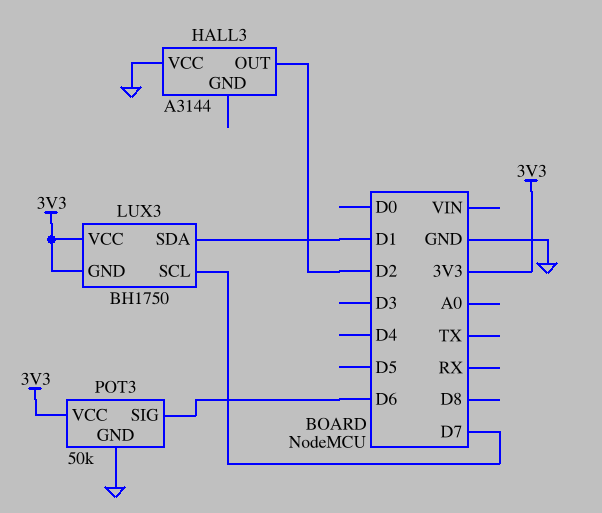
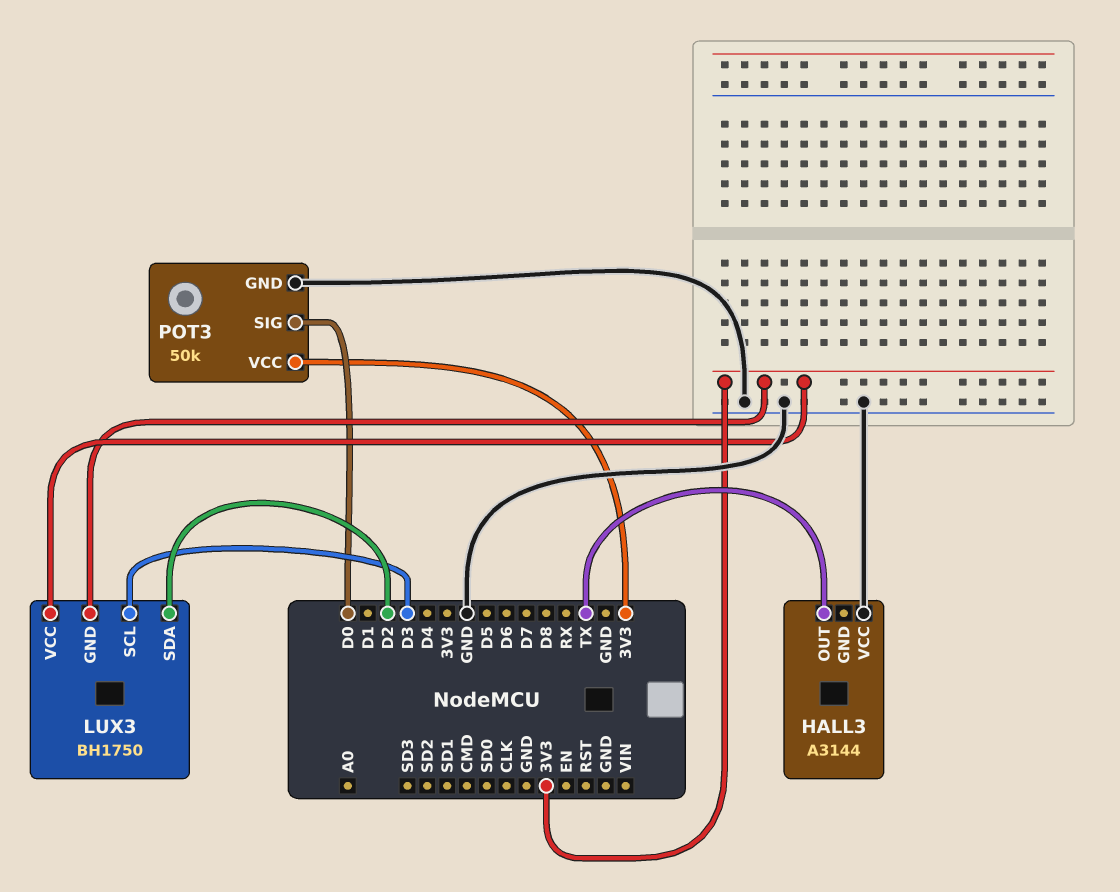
HALL3 pin OUT: D2 -> TX
LUX3 pin SCL: D7 -> D3
LUX3 pin SDA: D1 -> D2
POT3 pin SIG: D6 -> D0

